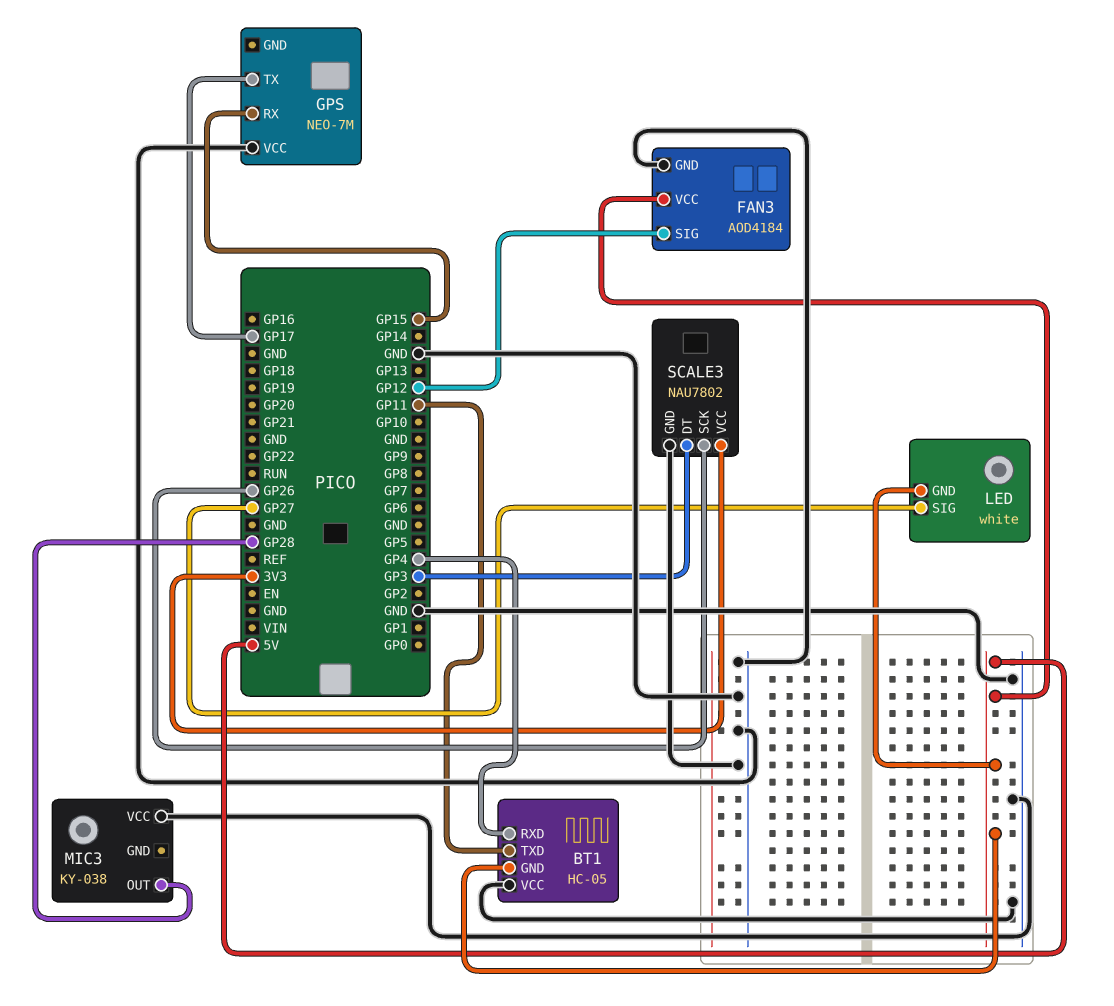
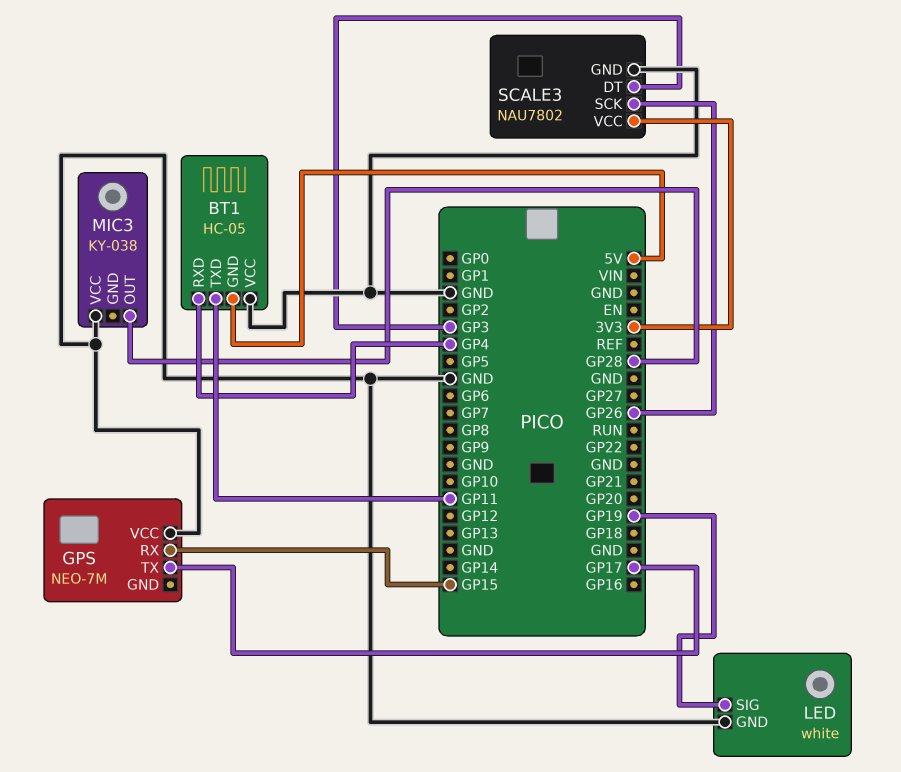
FAN3: AOD4184 -> none
FAN3 pin GND: GND -> none
FAN3 pin SIG: GP12 -> none
FAN3 pin VCC: 5V -> none
LED pin GND: 5V -> GND
LED pin SIG: GP27 -> GP19

